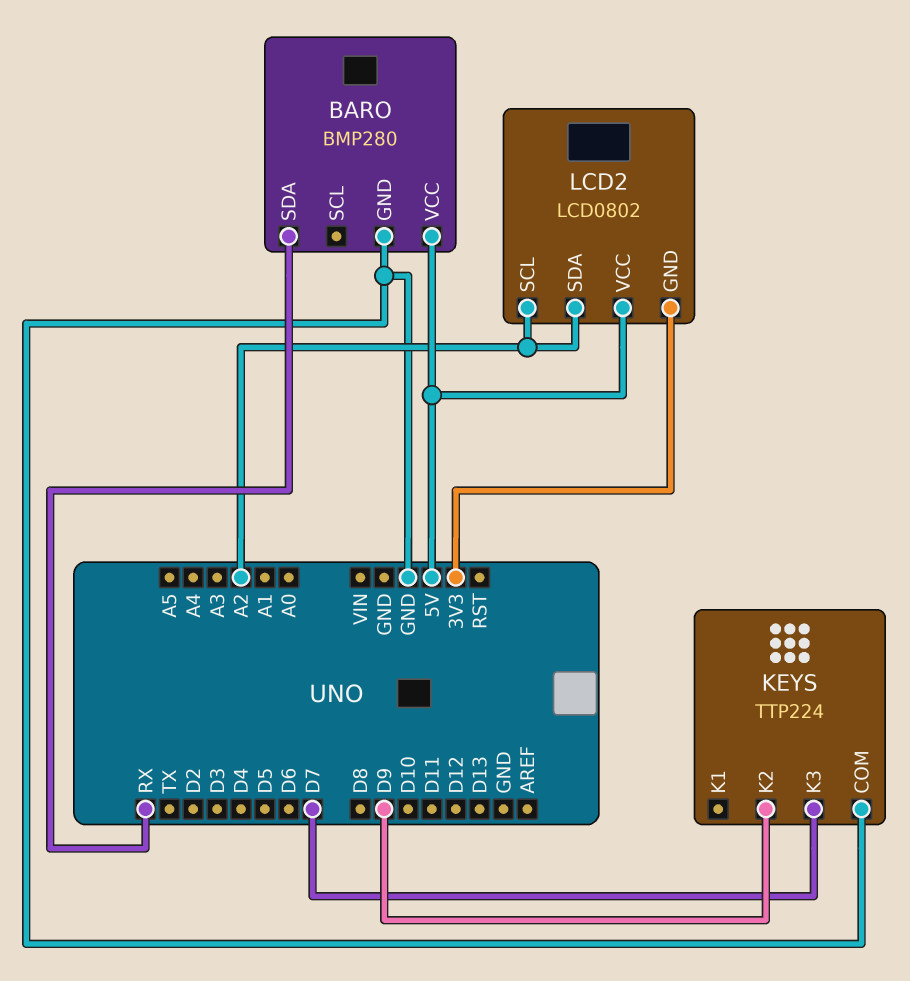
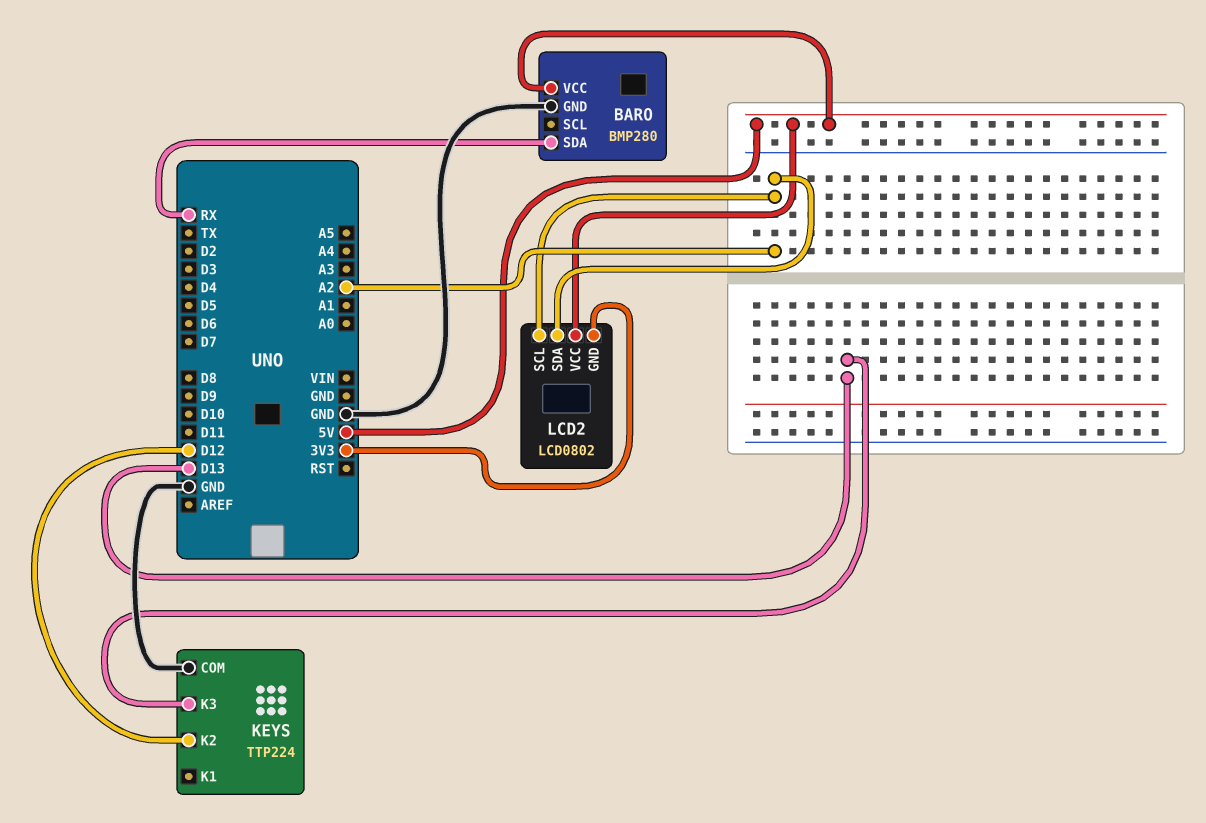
KEYS pin K2: D9 -> D12
KEYS pin K3: D7 -> D13

